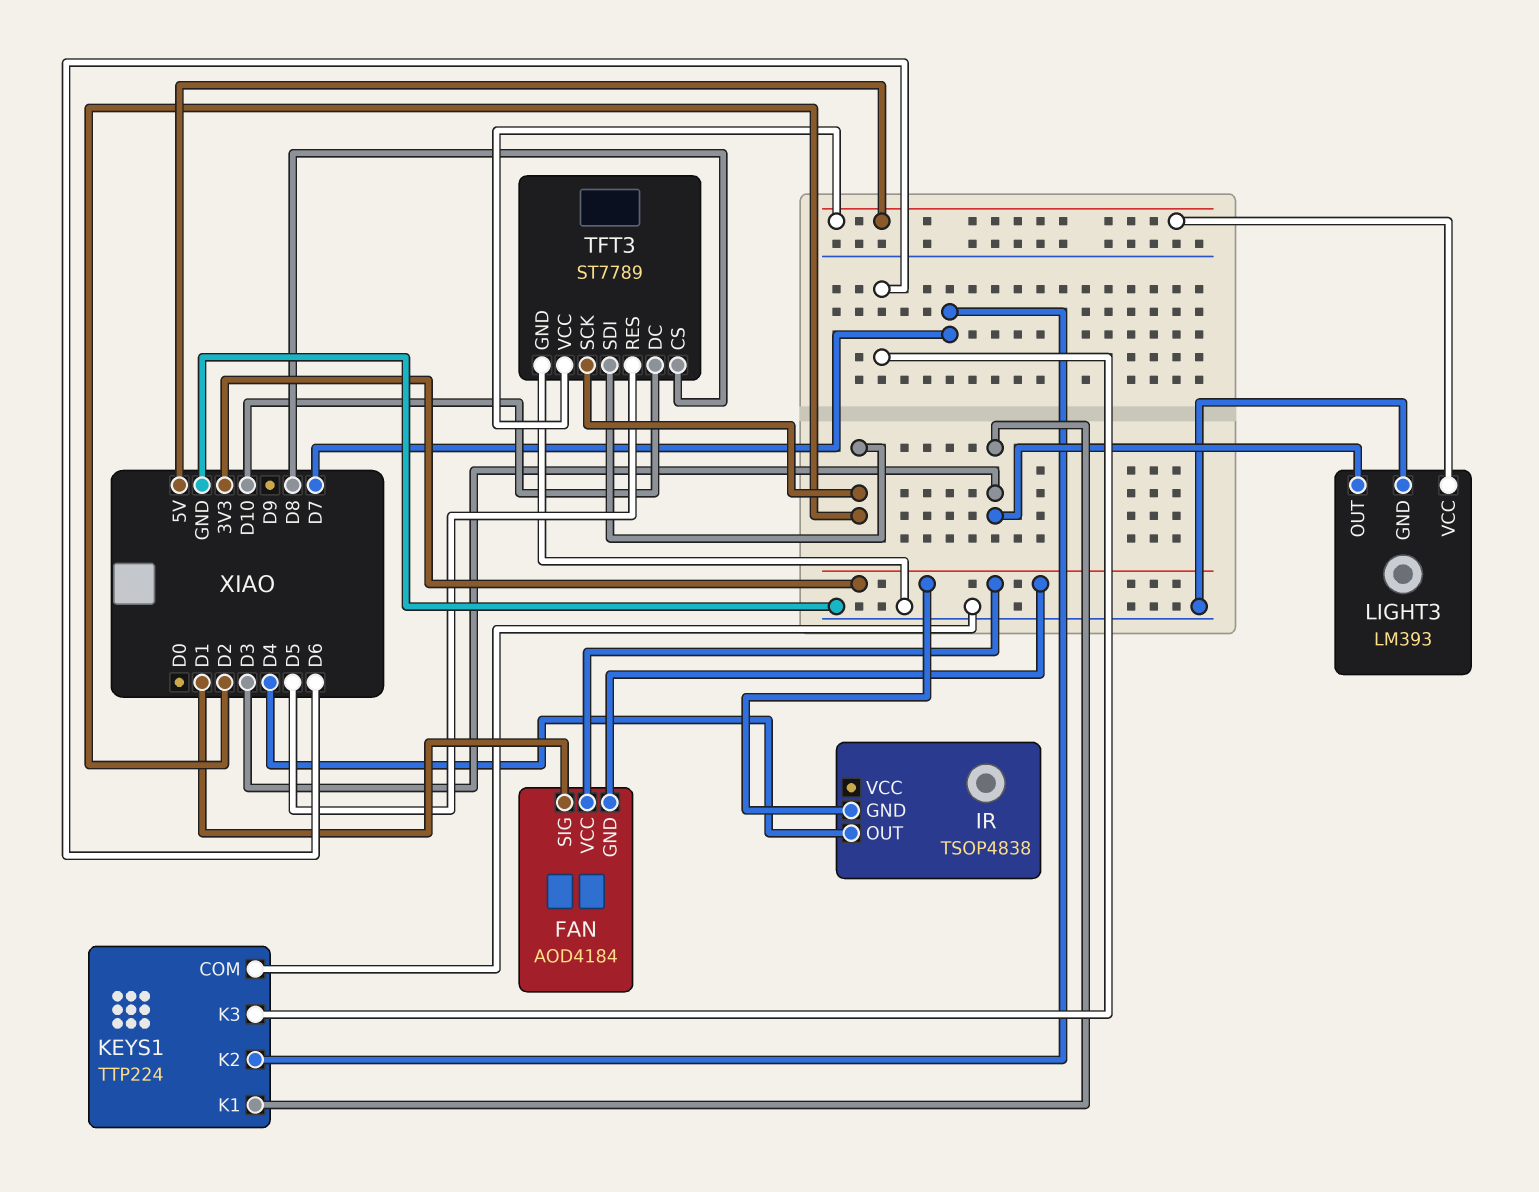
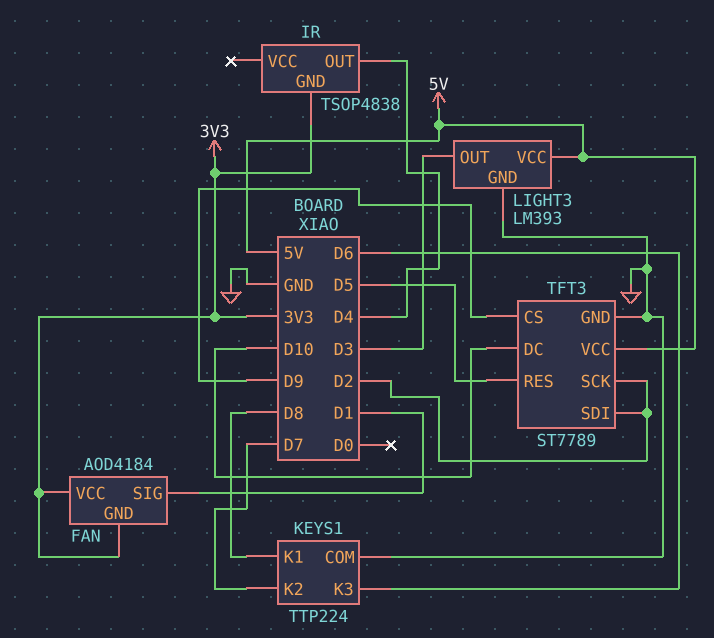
KEYS1 pin K1: D3 -> D8
TFT3 pin CS: D8 -> D9

